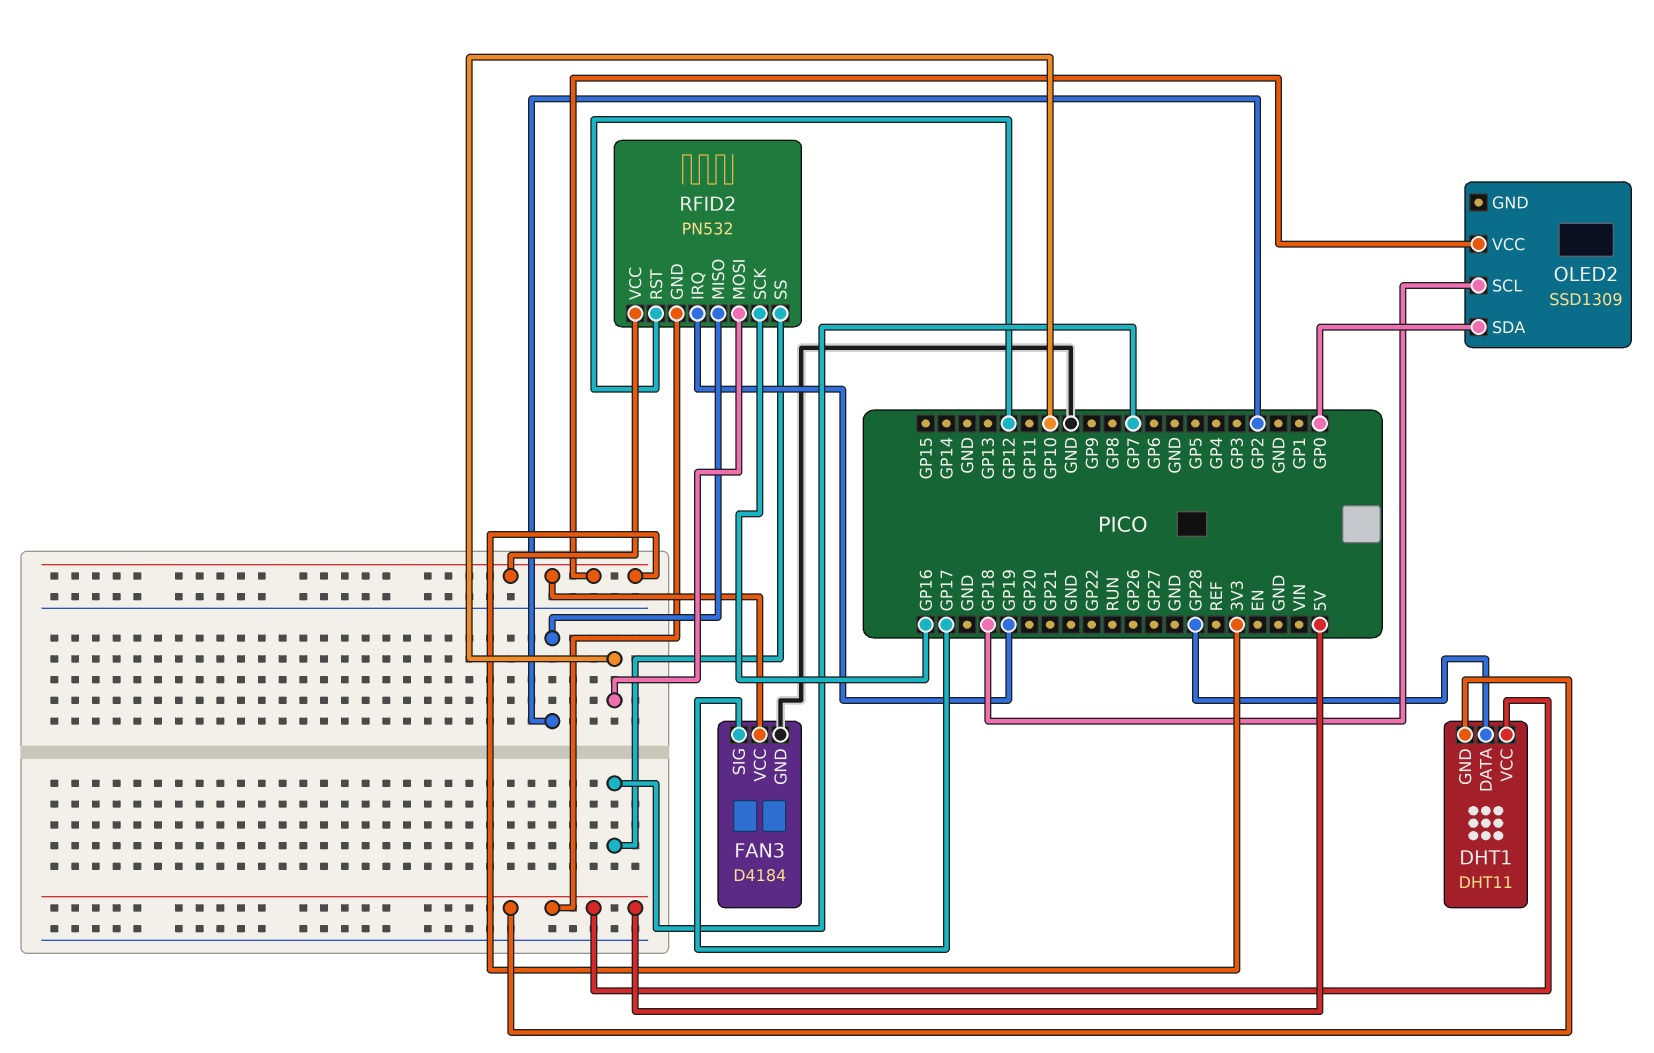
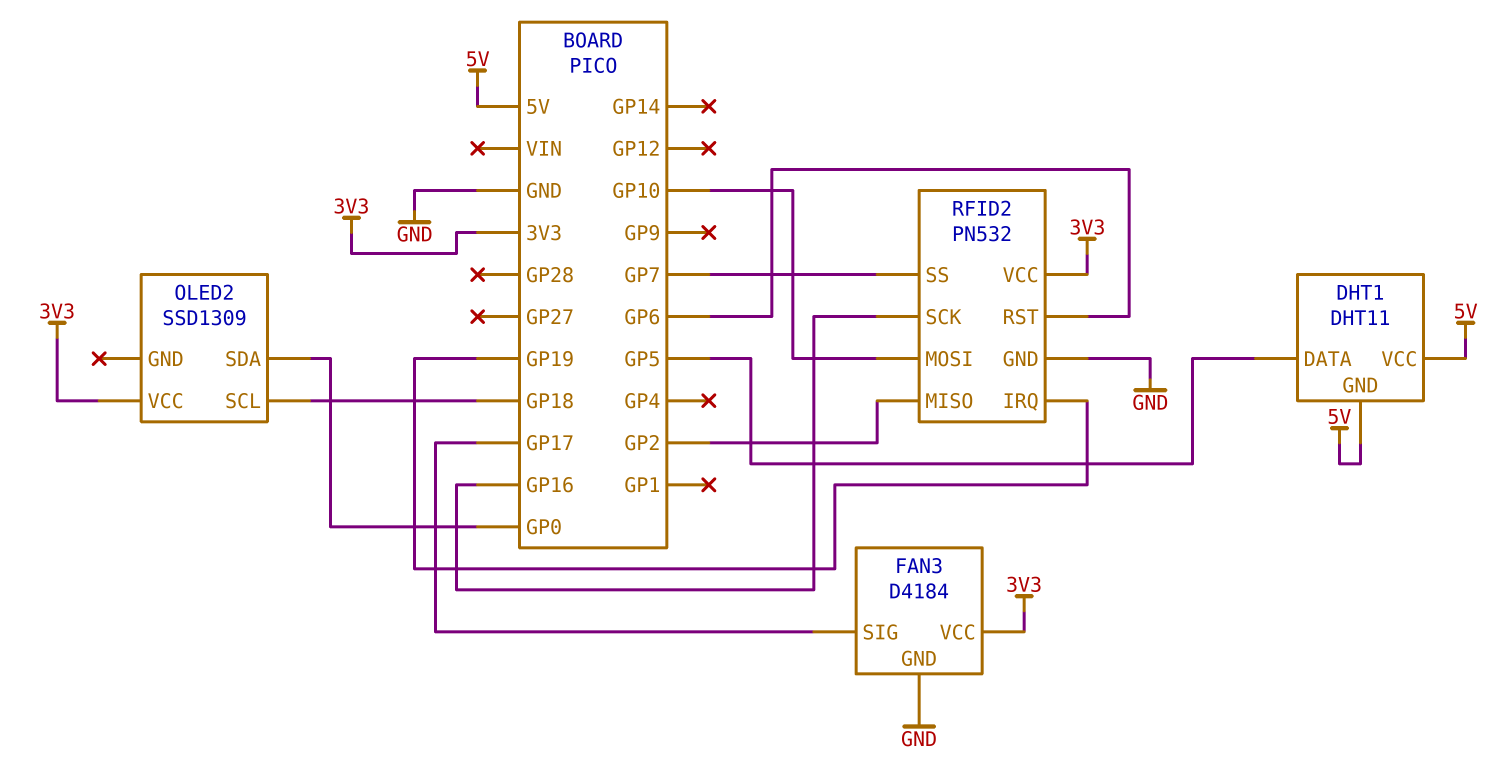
DHT1 pin DATA: GP28 -> GP5
RFID2 pin GND: 5V -> GND
RFID2 pin RST: GP12 -> GP6

